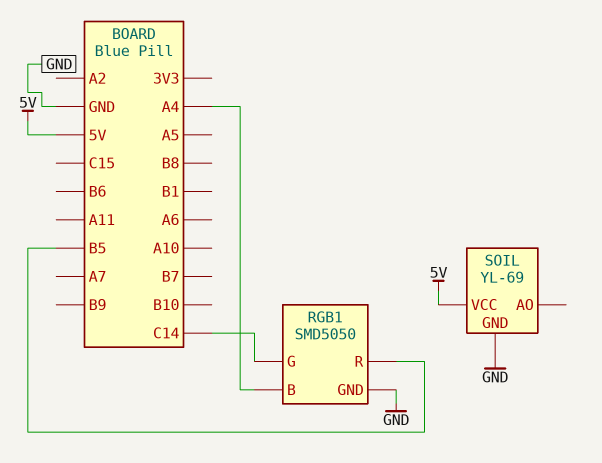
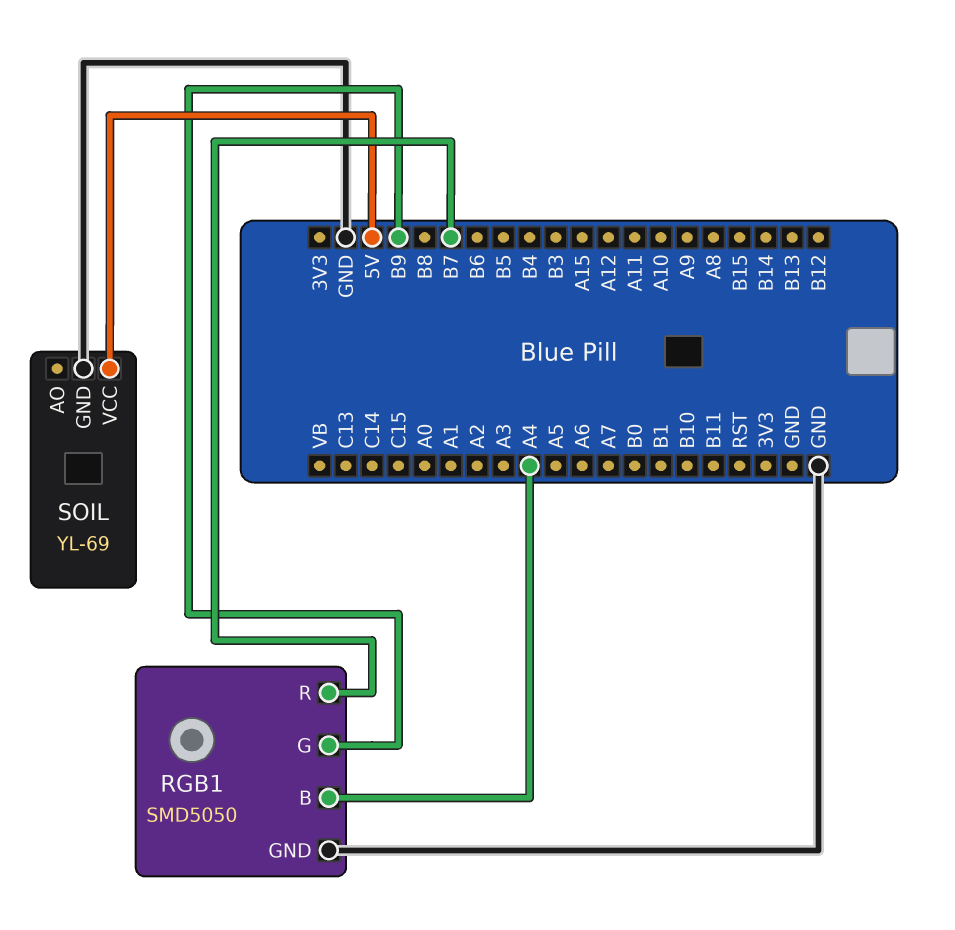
RGB1 pin G: C14 -> B9
RGB1 pin R: B5 -> B7

